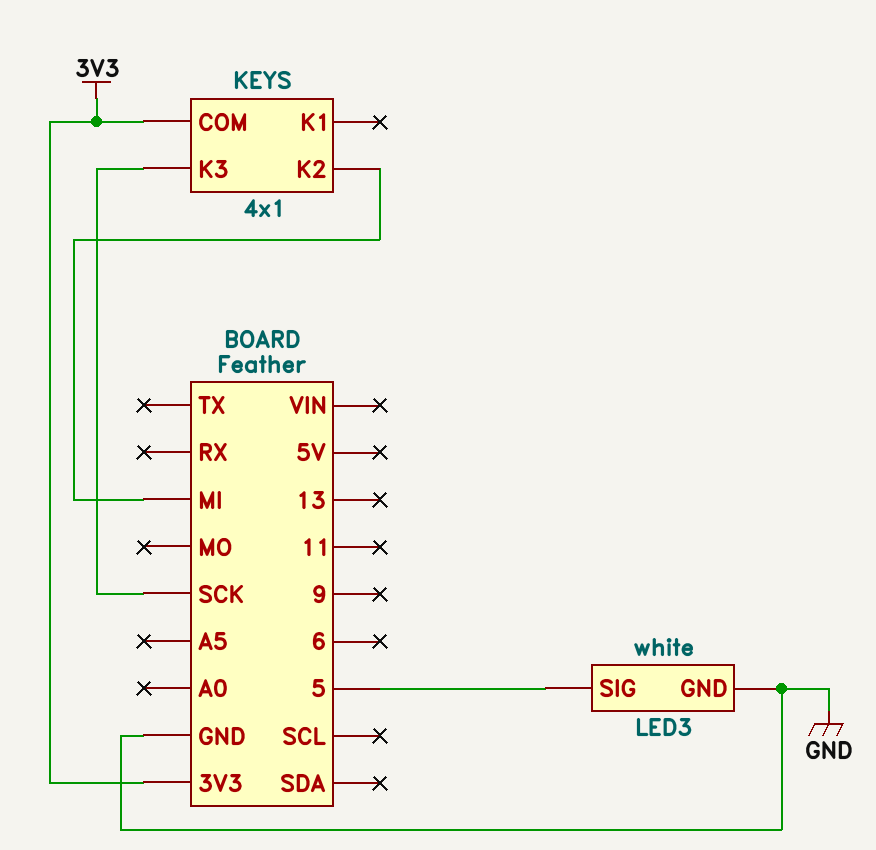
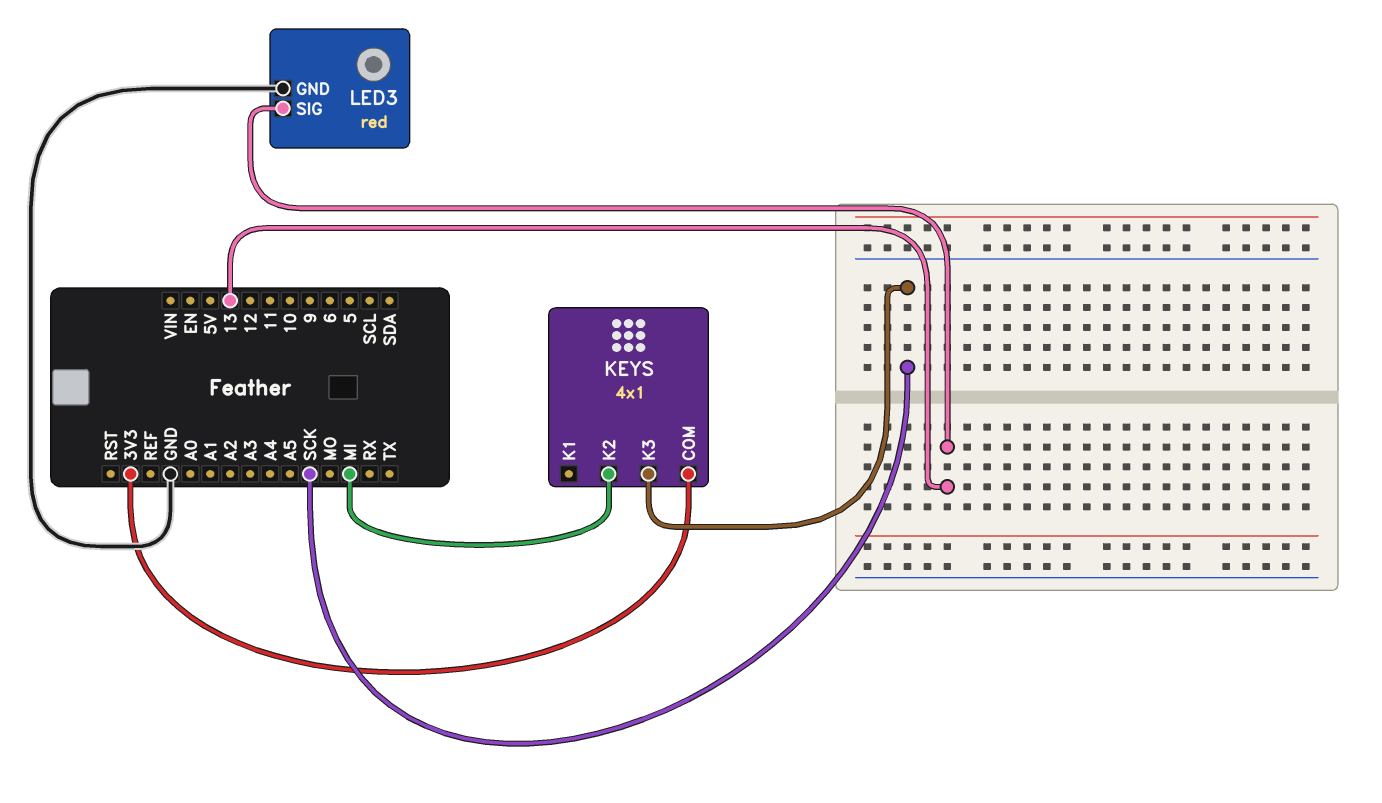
LED3: white -> red
LED3 pin SIG: 5 -> 13

